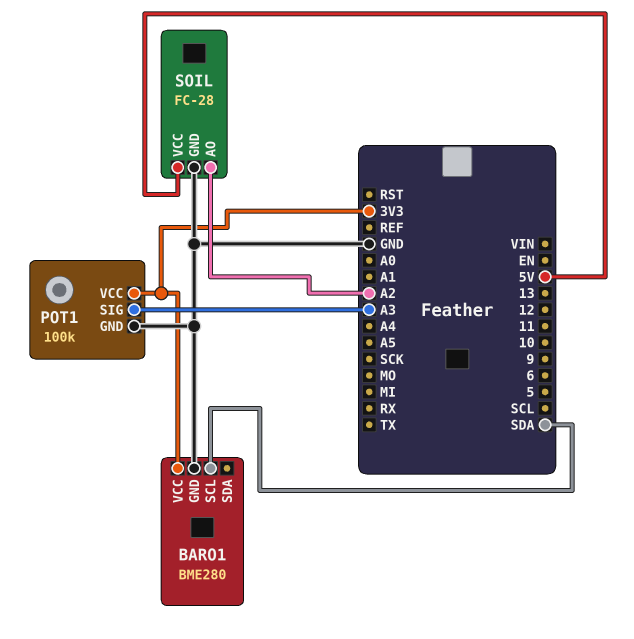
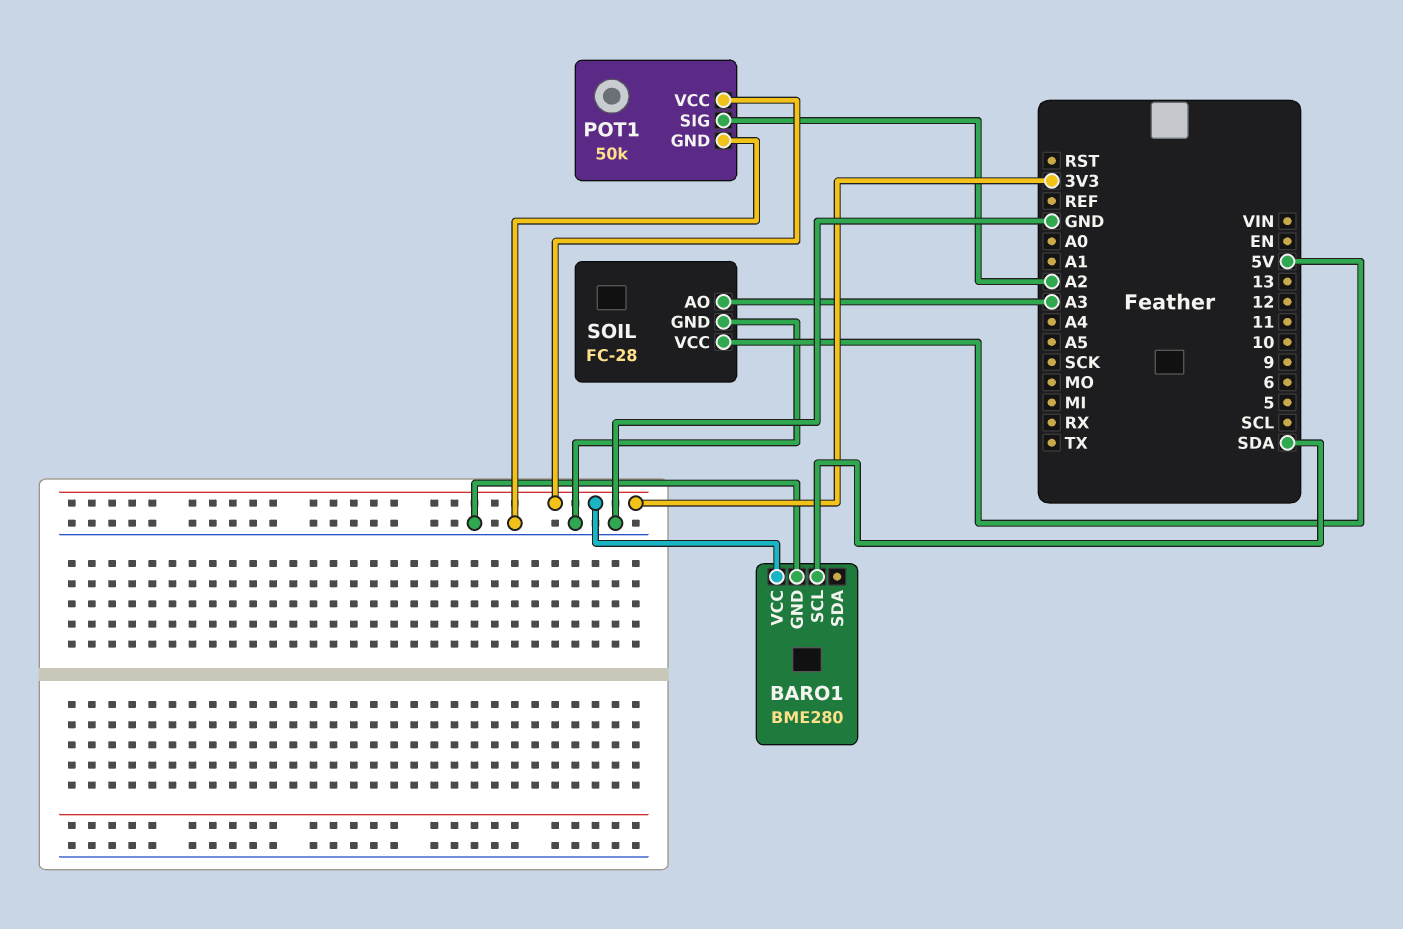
POT1: 100k -> 50k
POT1 pin SIG: A3 -> A2
SOIL pin AO: A2 -> A3

